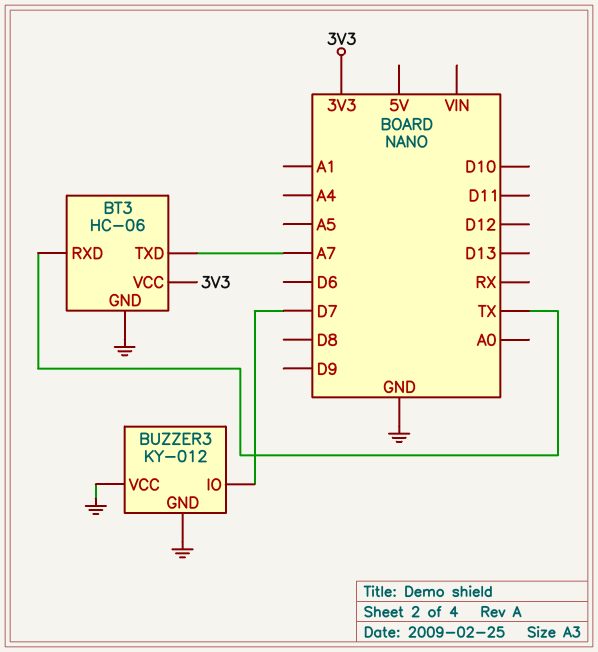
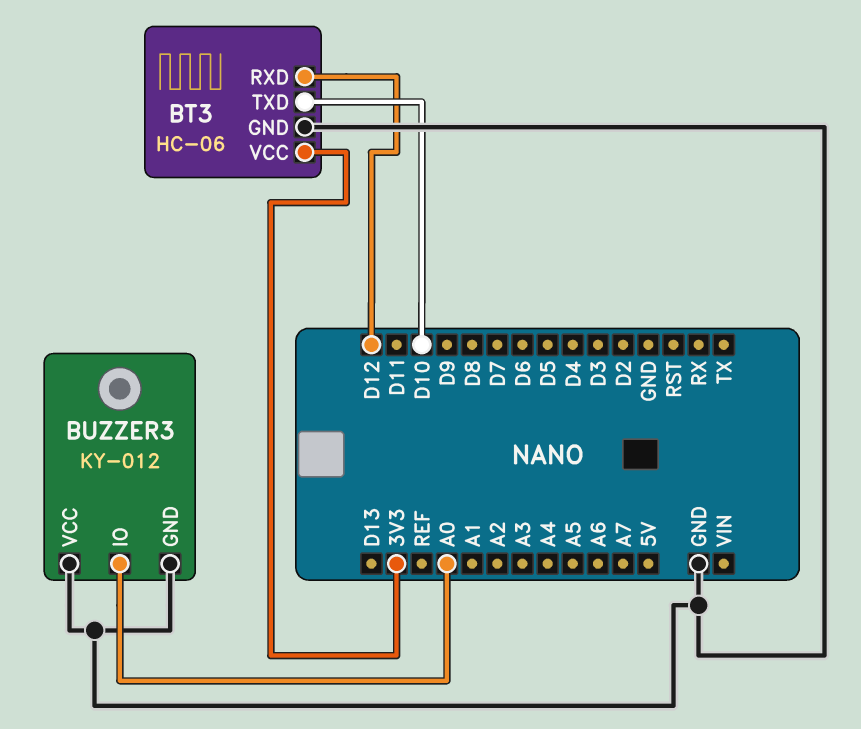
BT3 pin RXD: TX -> D12
BT3 pin TXD: A7 -> D10
BUZZER3 pin IO: D7 -> A0

